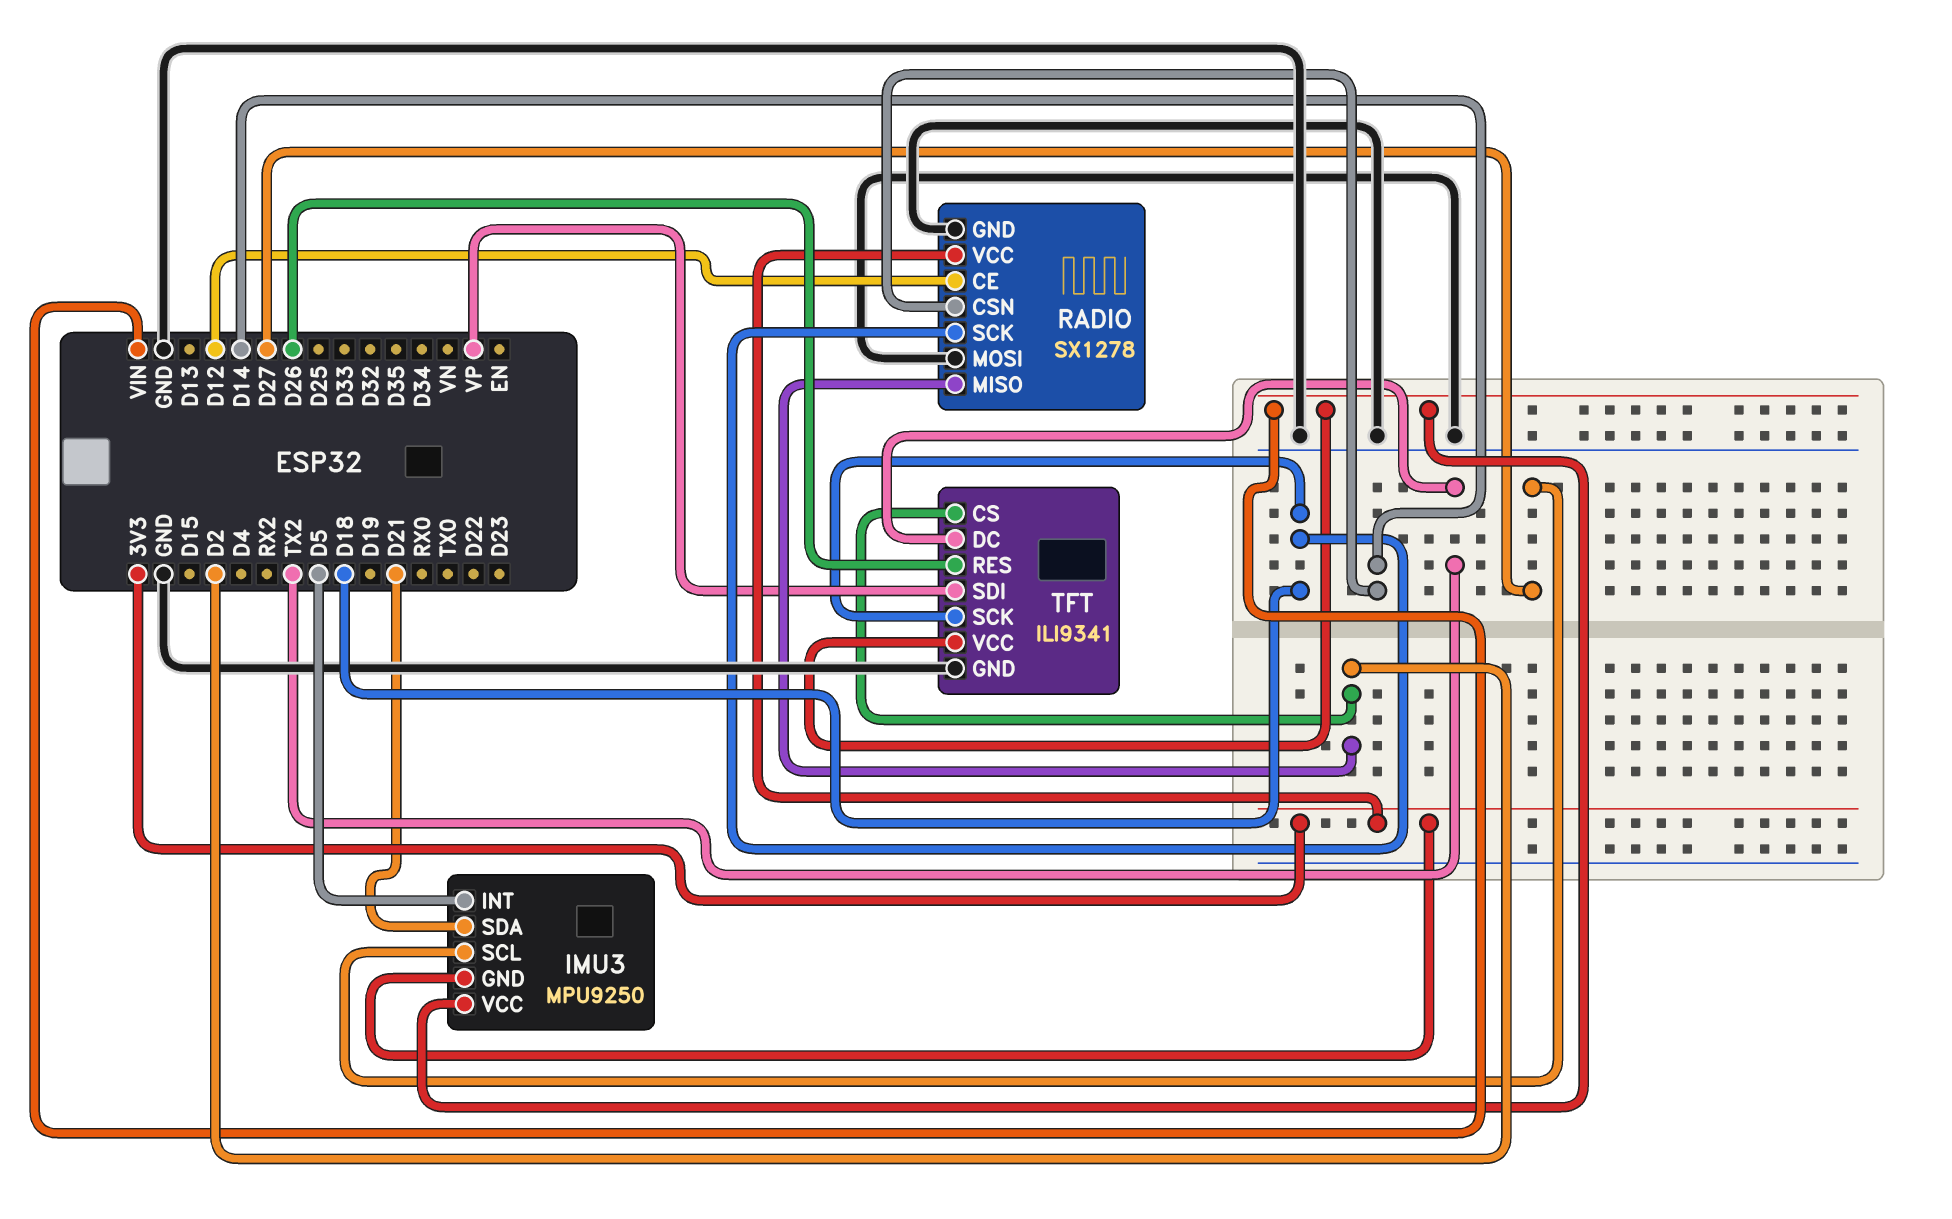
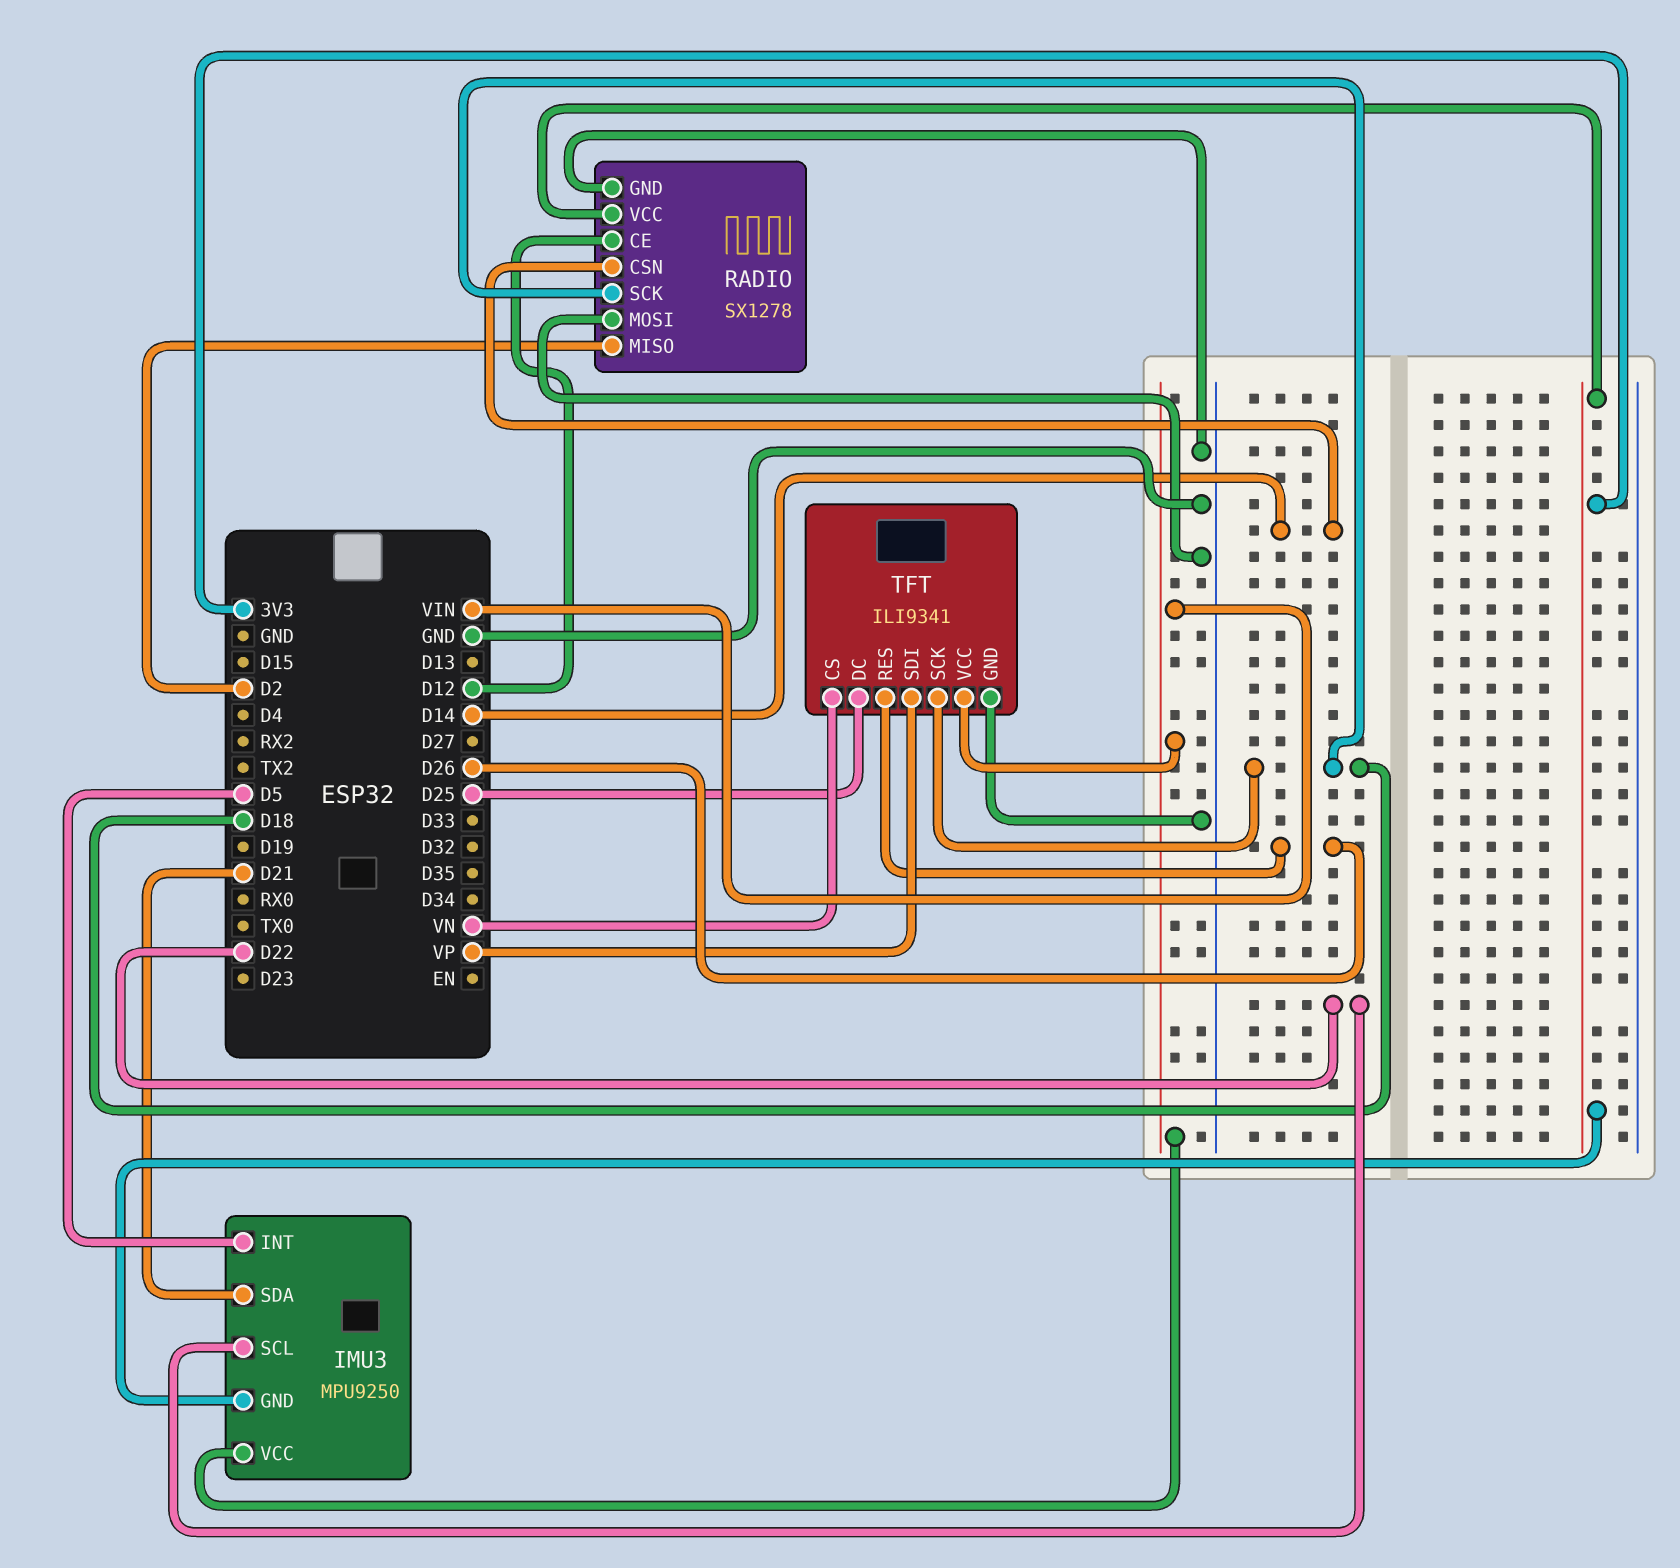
IMU3 pin SCL: D27 -> D22
TFT pin CS: D2 -> VN
TFT pin DC: TX2 -> D25

